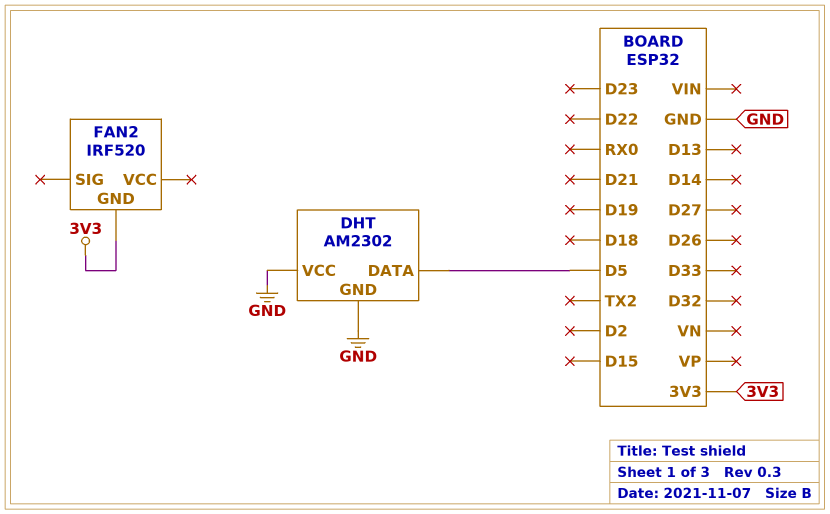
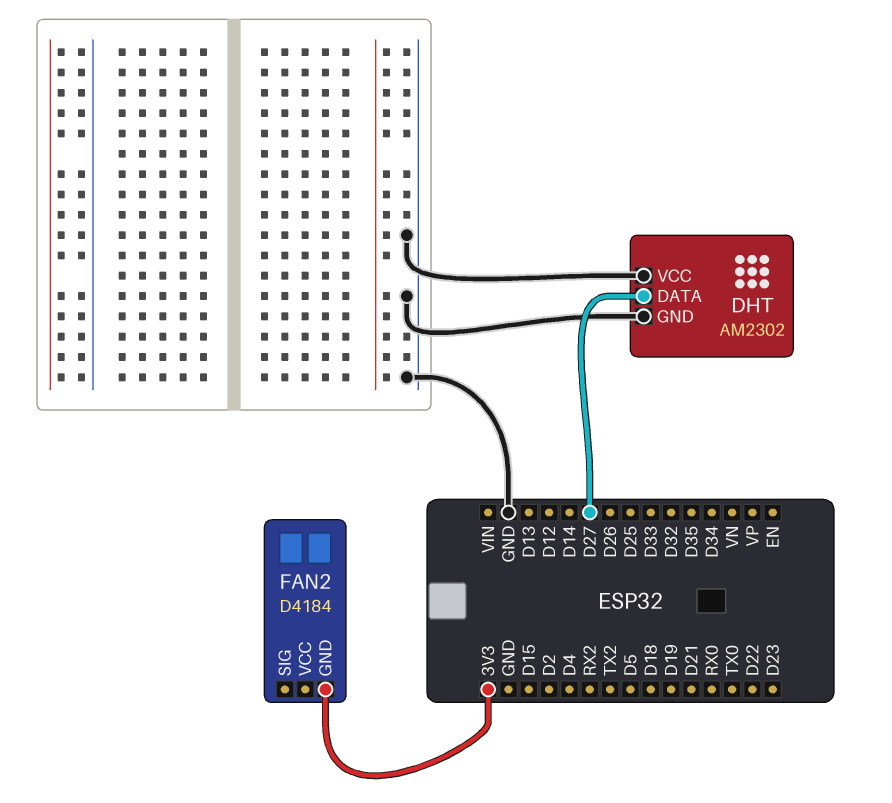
DHT pin DATA: D5 -> D27
FAN2: IRF520 -> D4184

